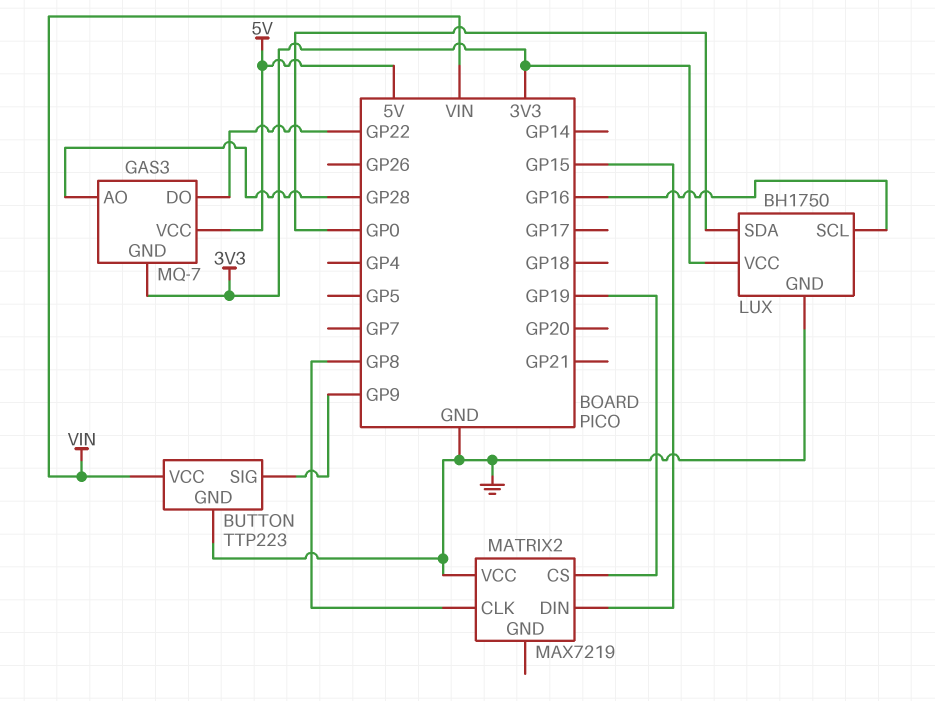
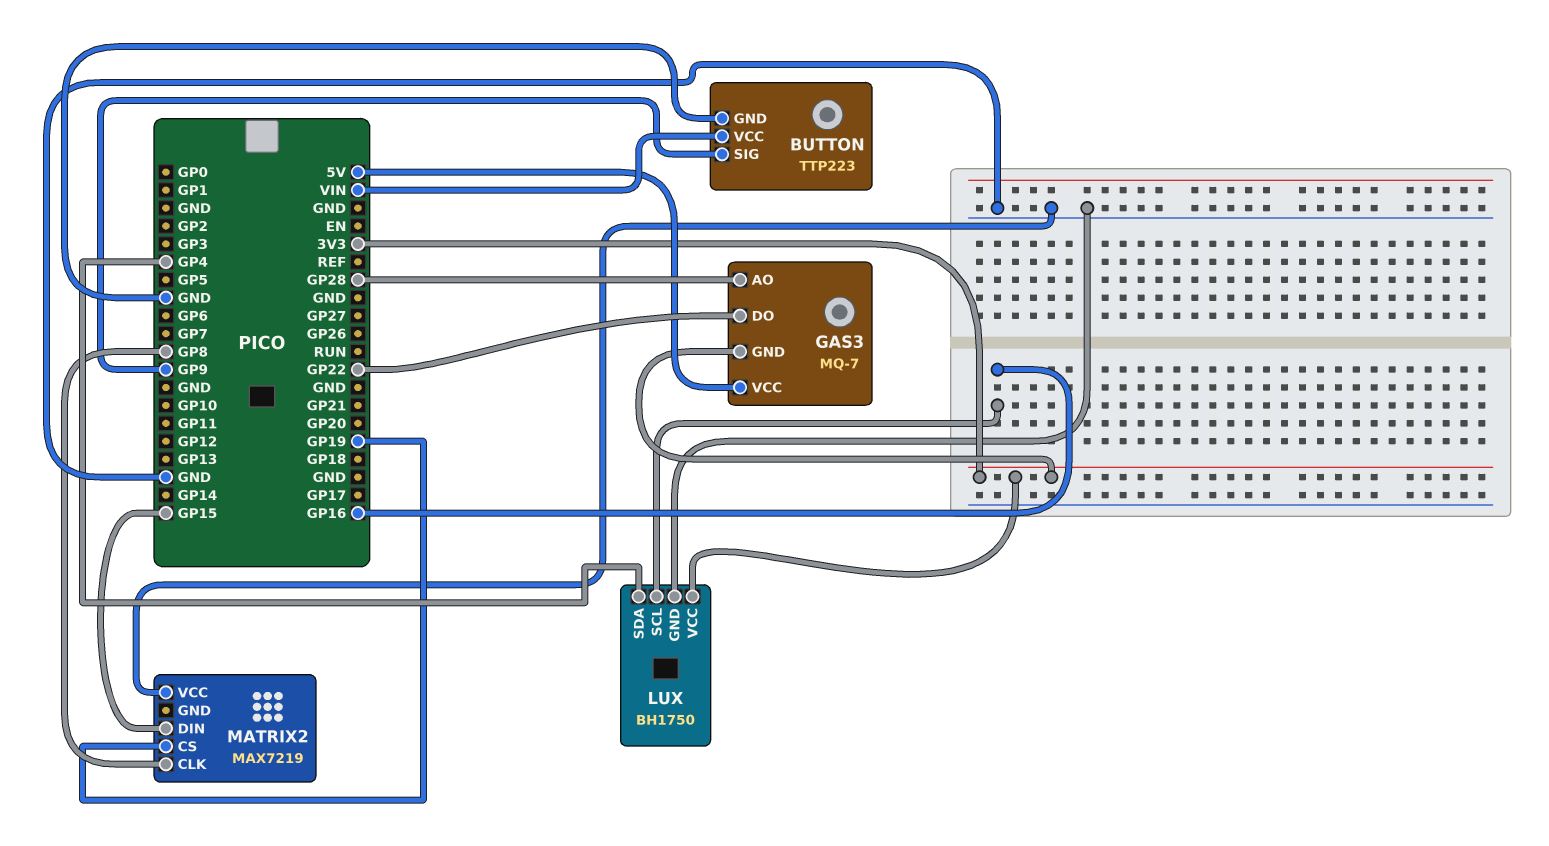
LUX pin SDA: GP0 -> GP4

